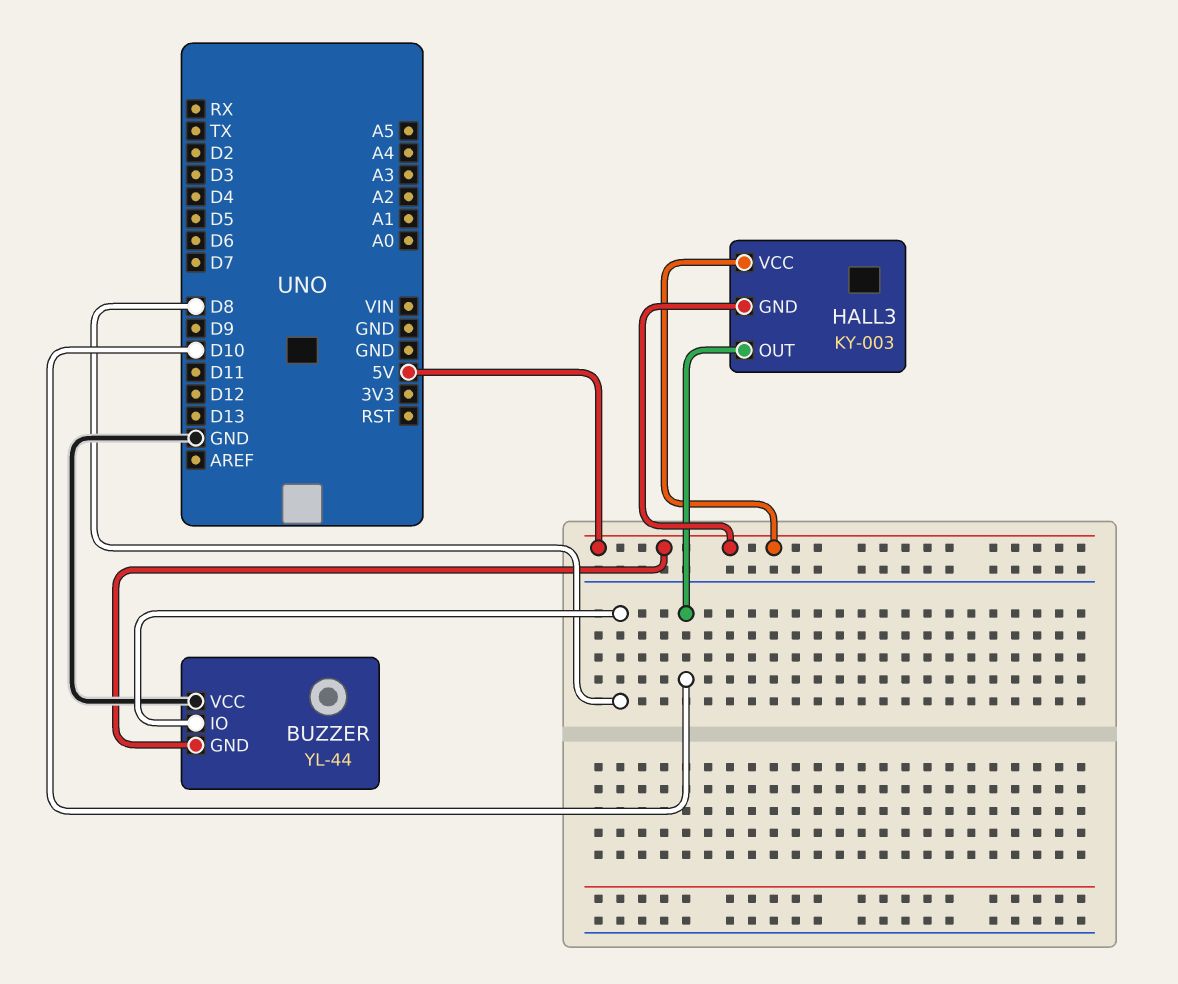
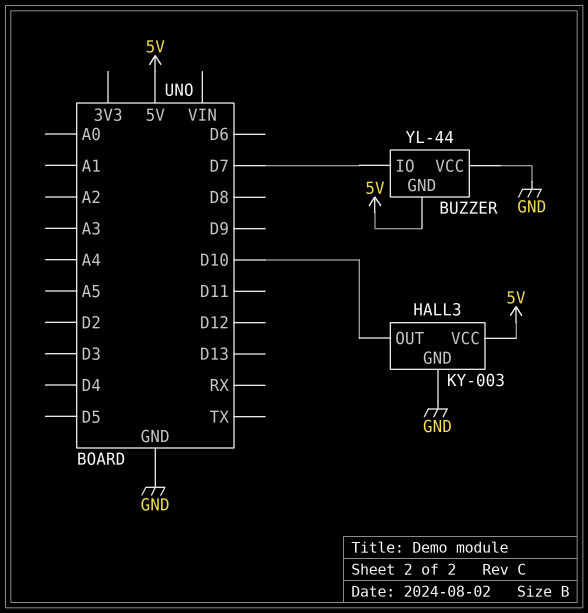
BUZZER pin IO: D8 -> D7
HALL3 pin GND: 5V -> GND

